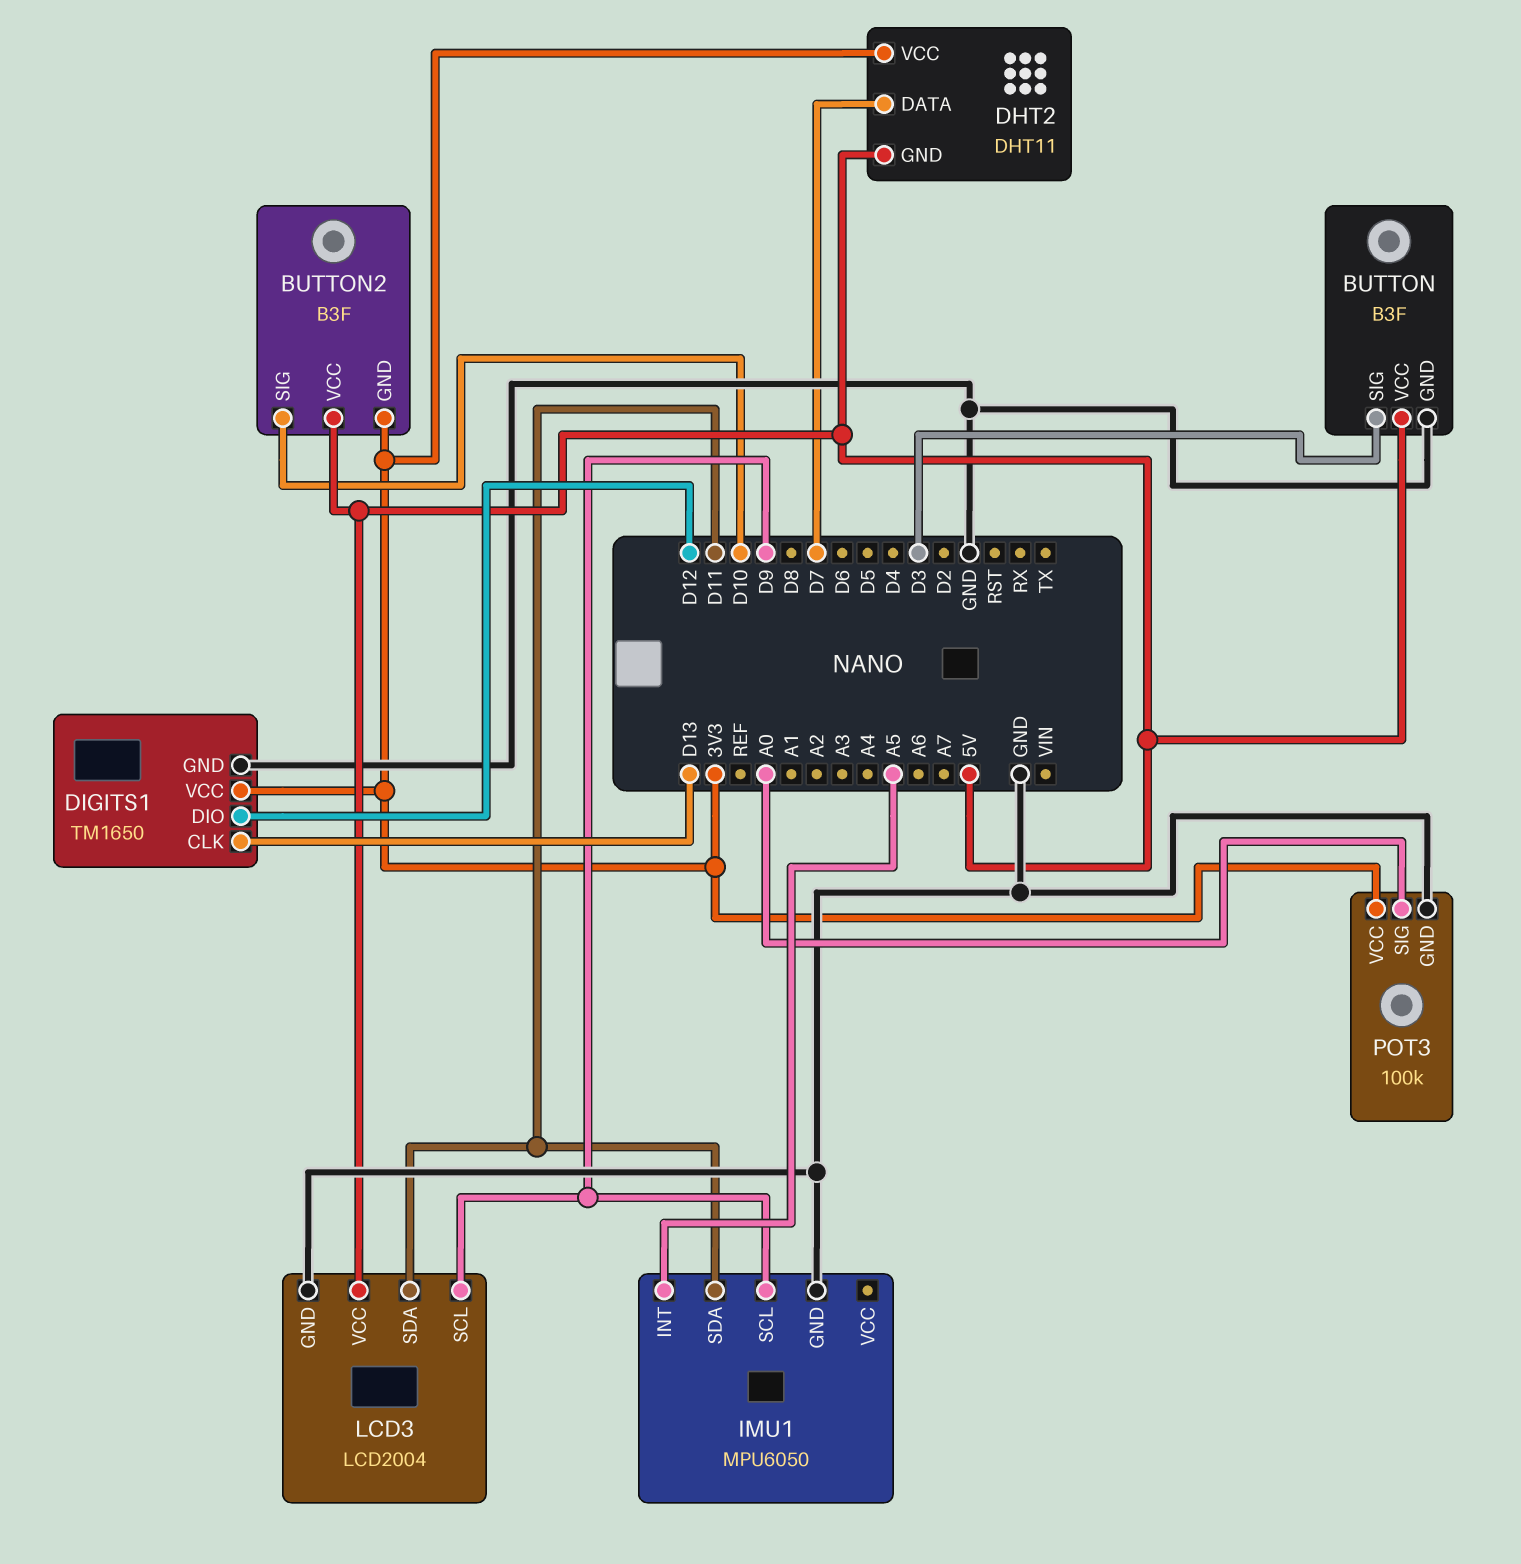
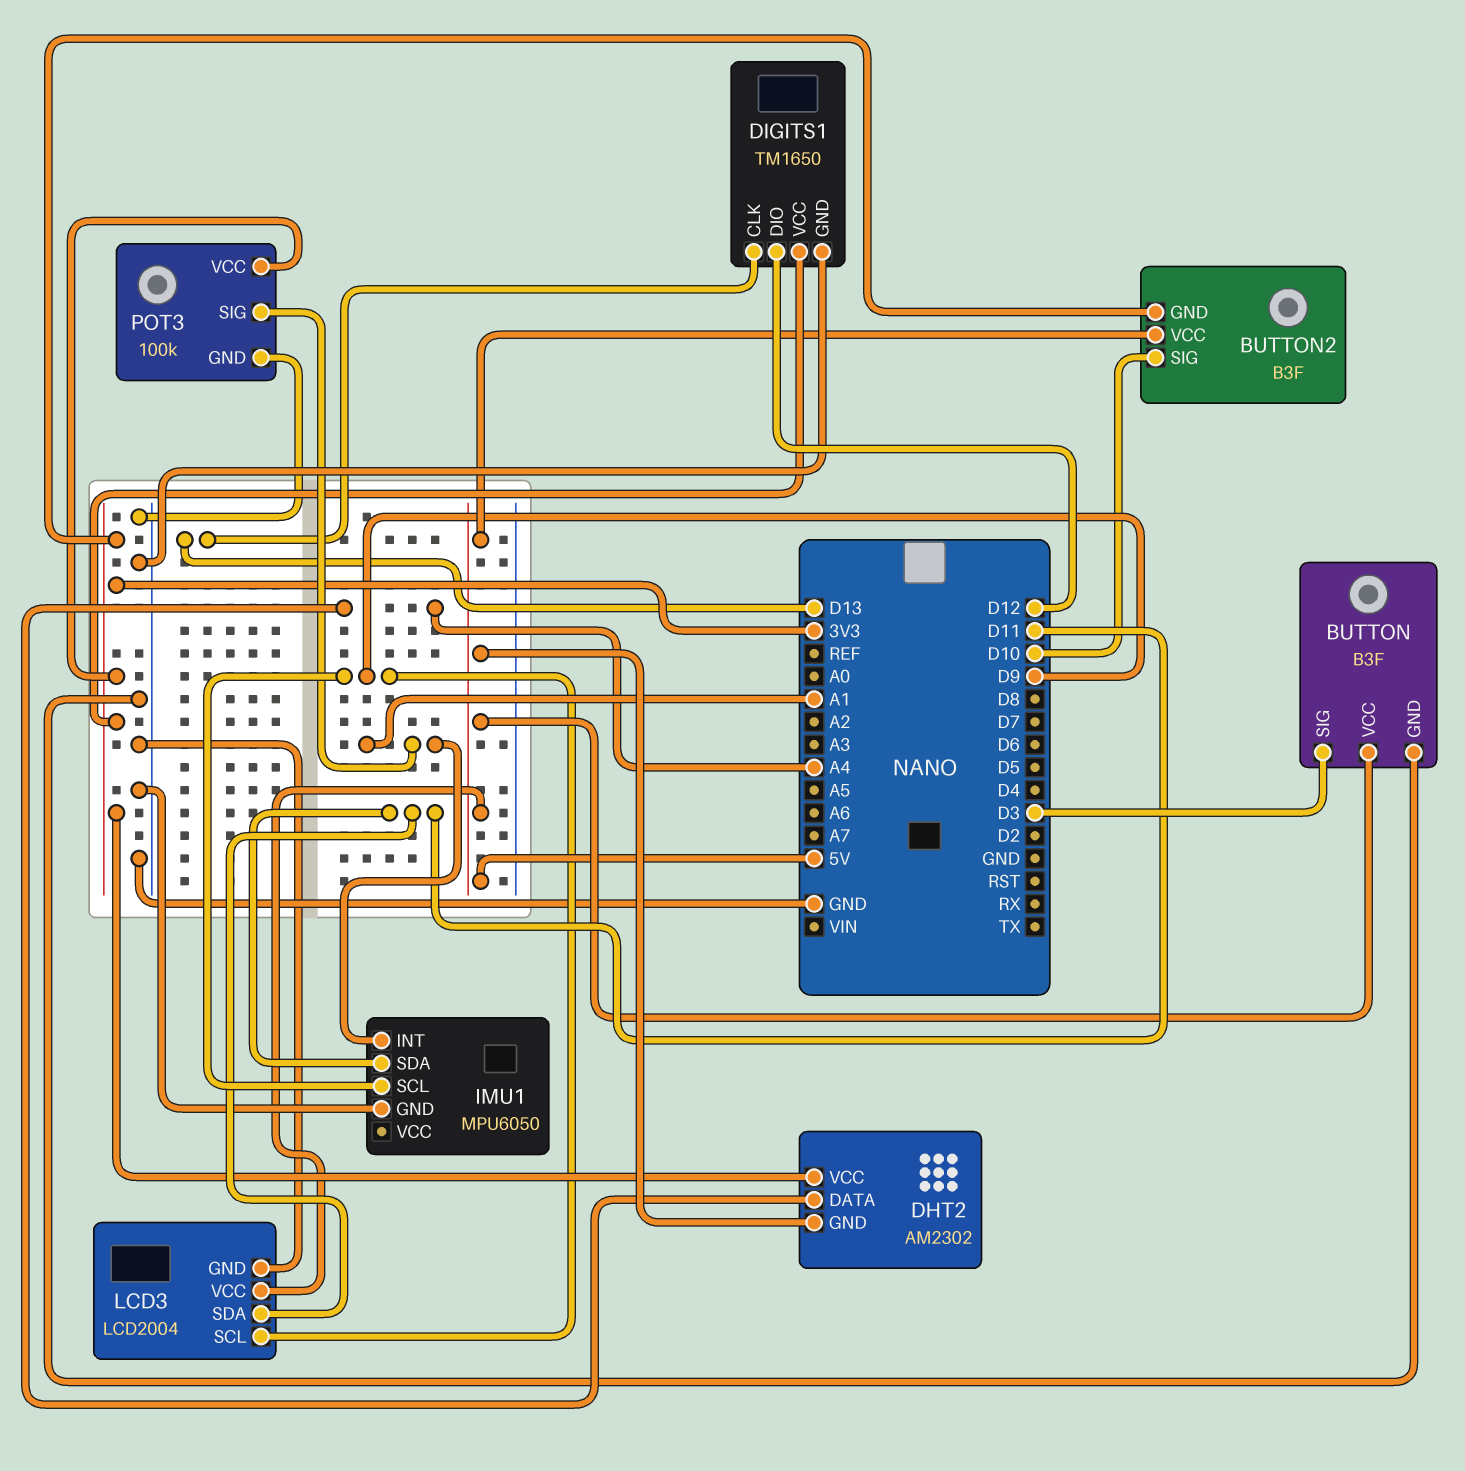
DHT2: DHT11 -> AM2302
DHT2 pin DATA: D7 -> A4
IMU1 pin INT: A5 -> A1
POT3 pin SIG: A0 -> A1

